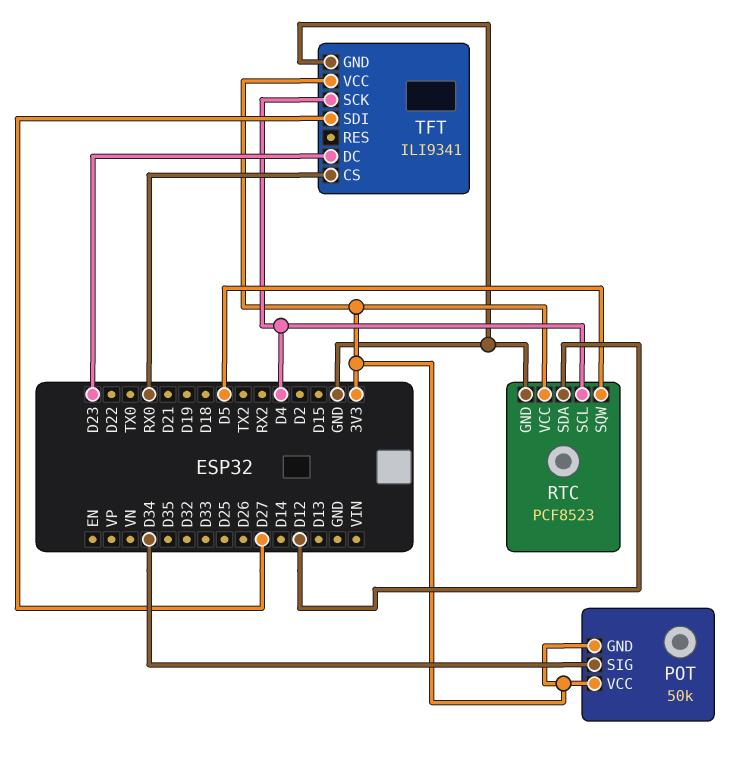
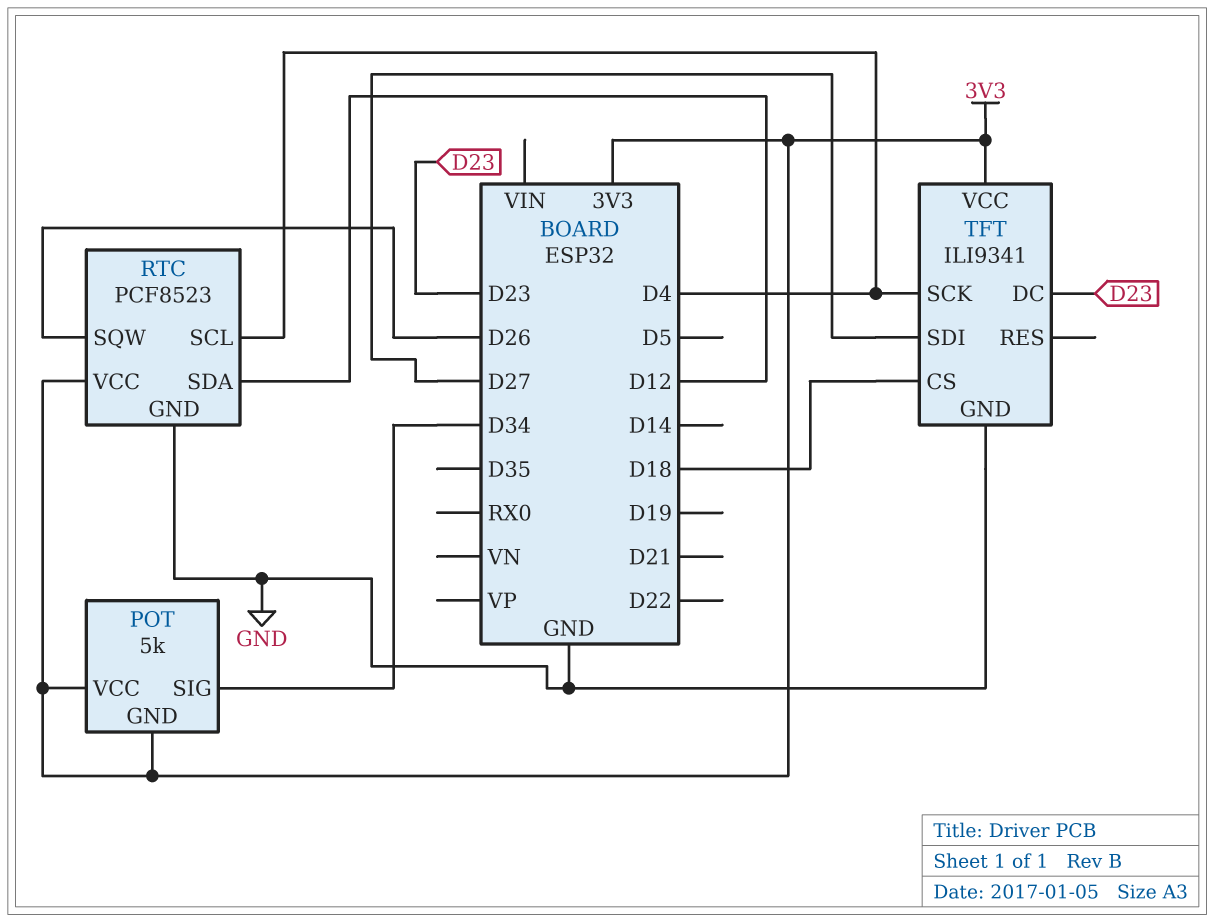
POT: 50k -> 5k
RTC pin SQW: D5 -> D26
TFT pin CS: RX0 -> D18

